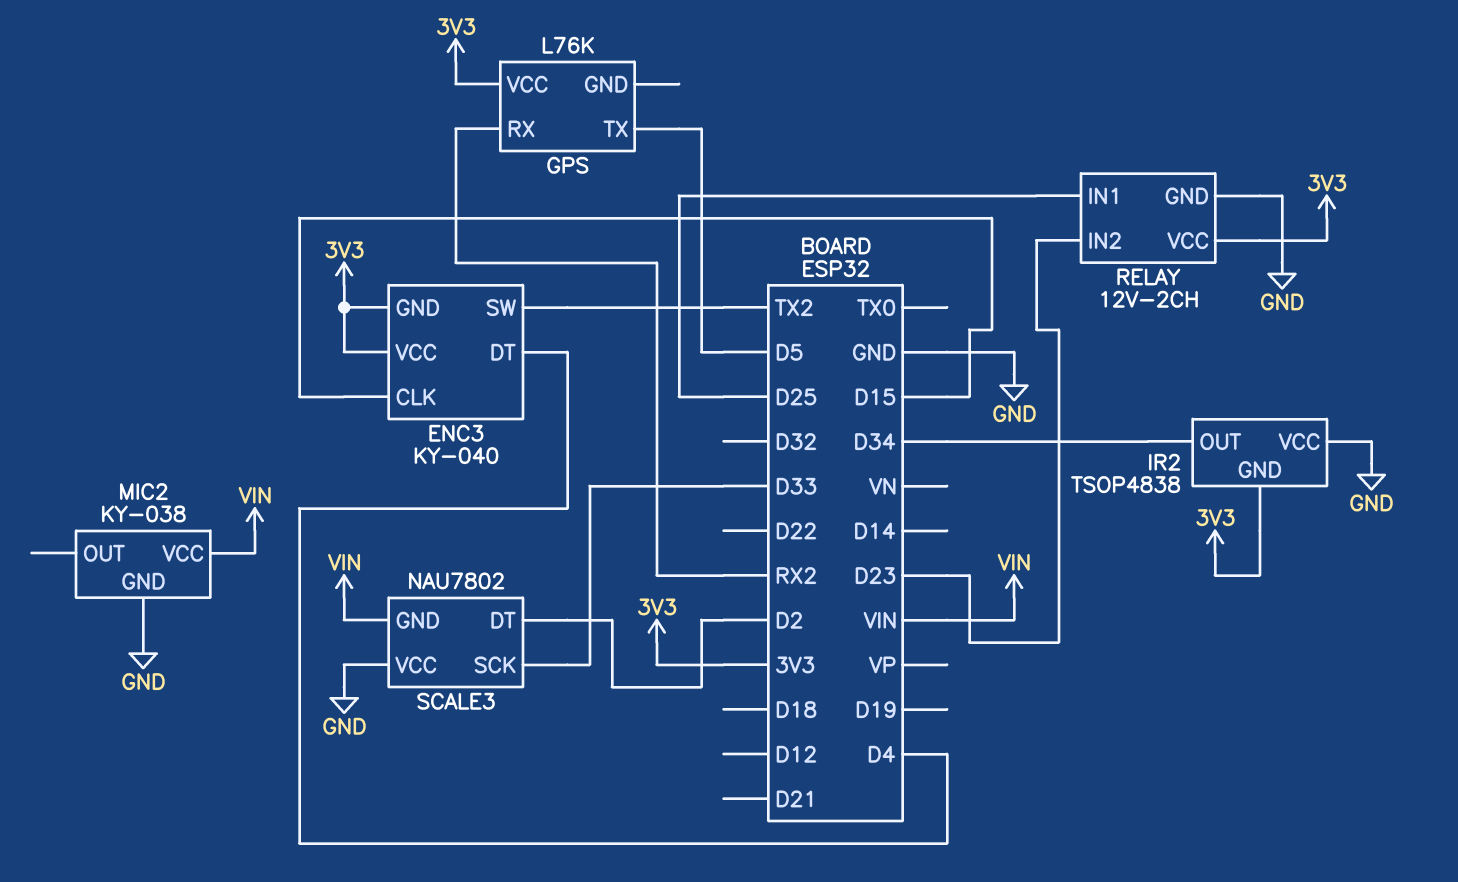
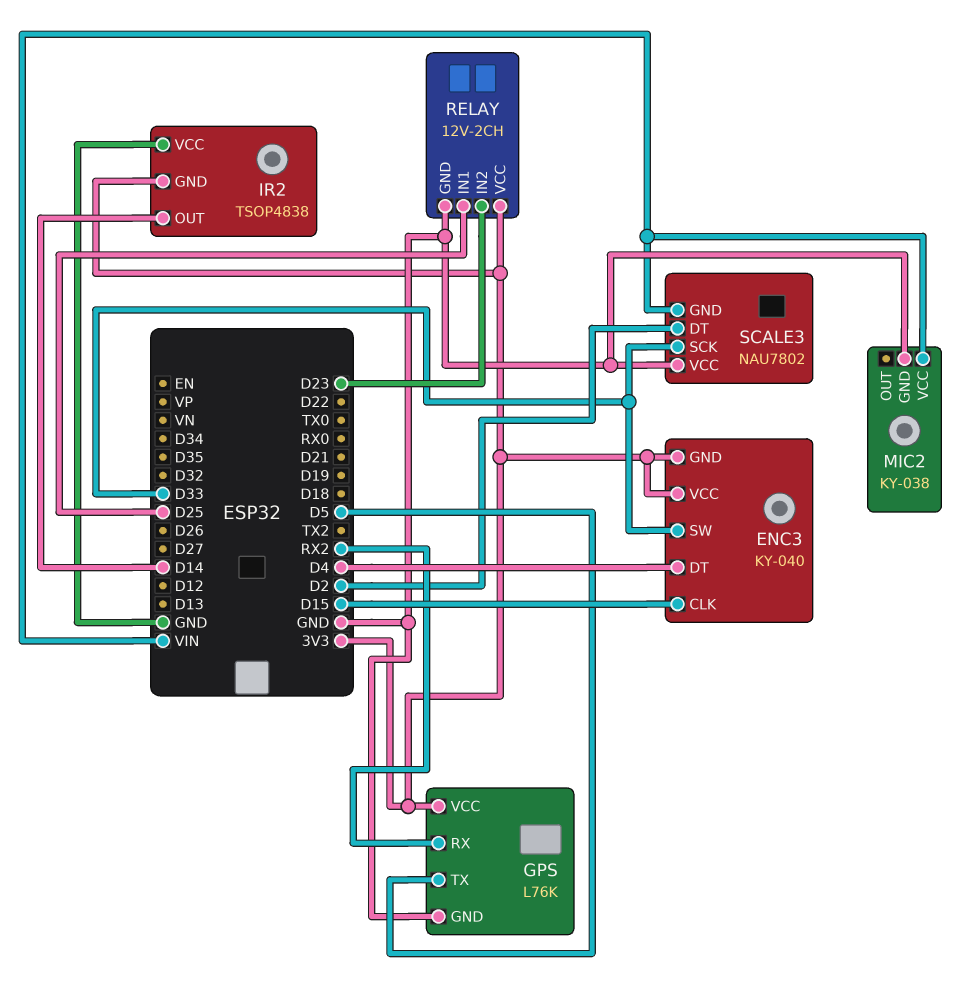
ENC3 pin SW: TX2 -> D33
GPS pin GND: none -> GND
IR2 pin OUT: D34 -> D14

